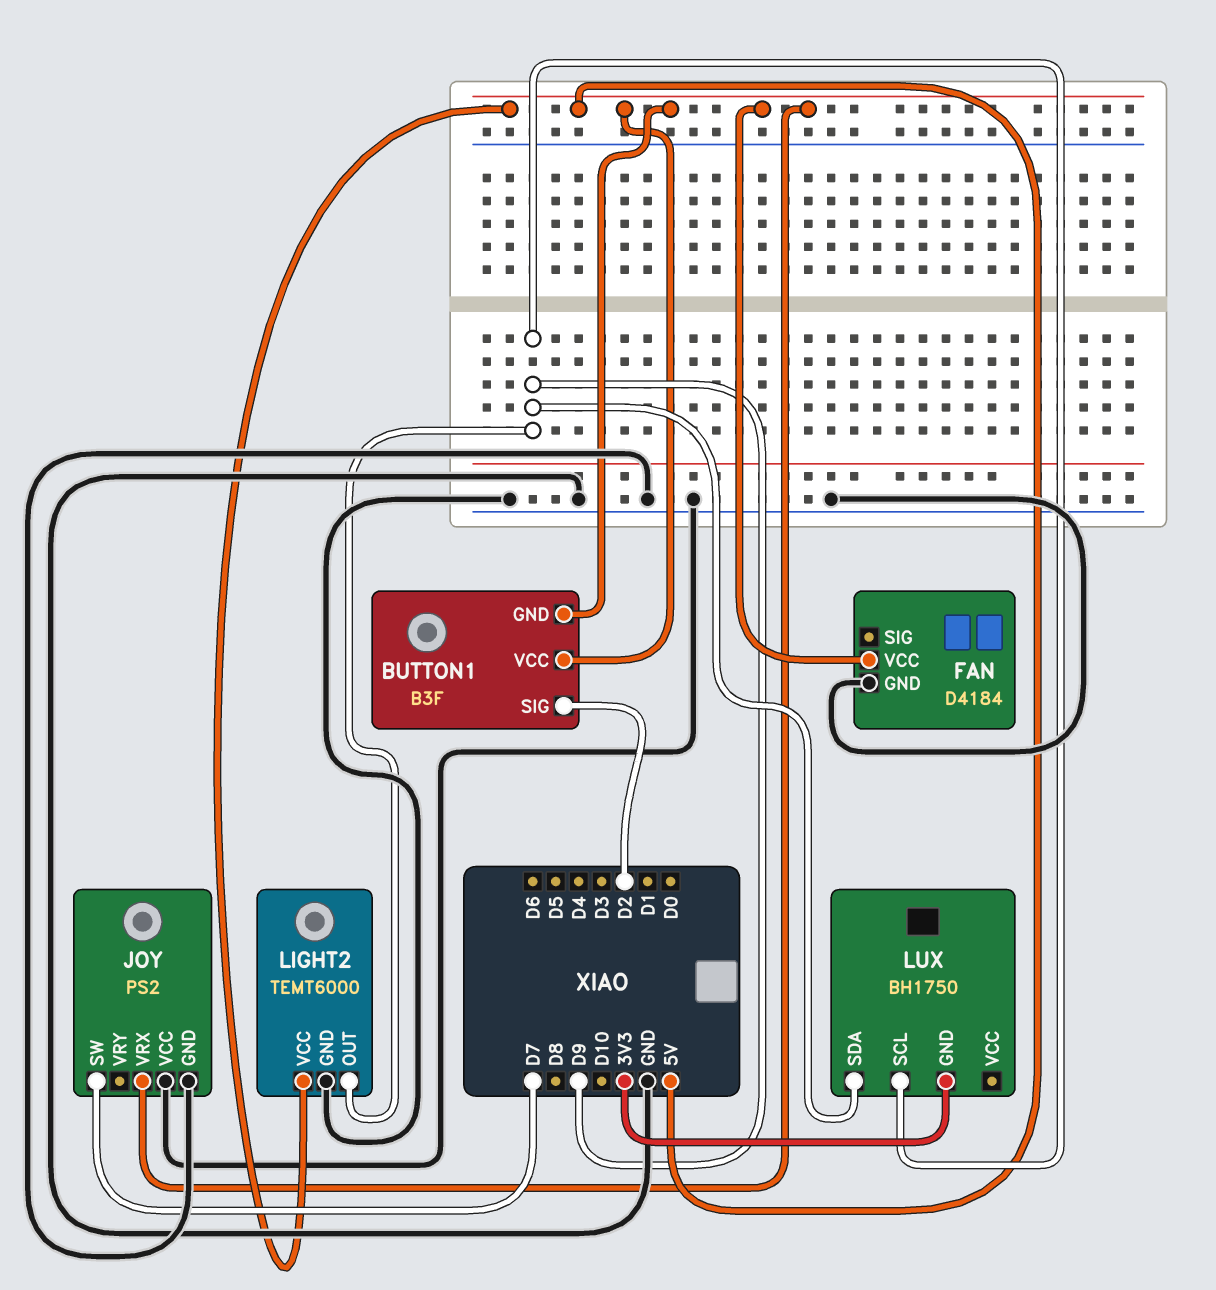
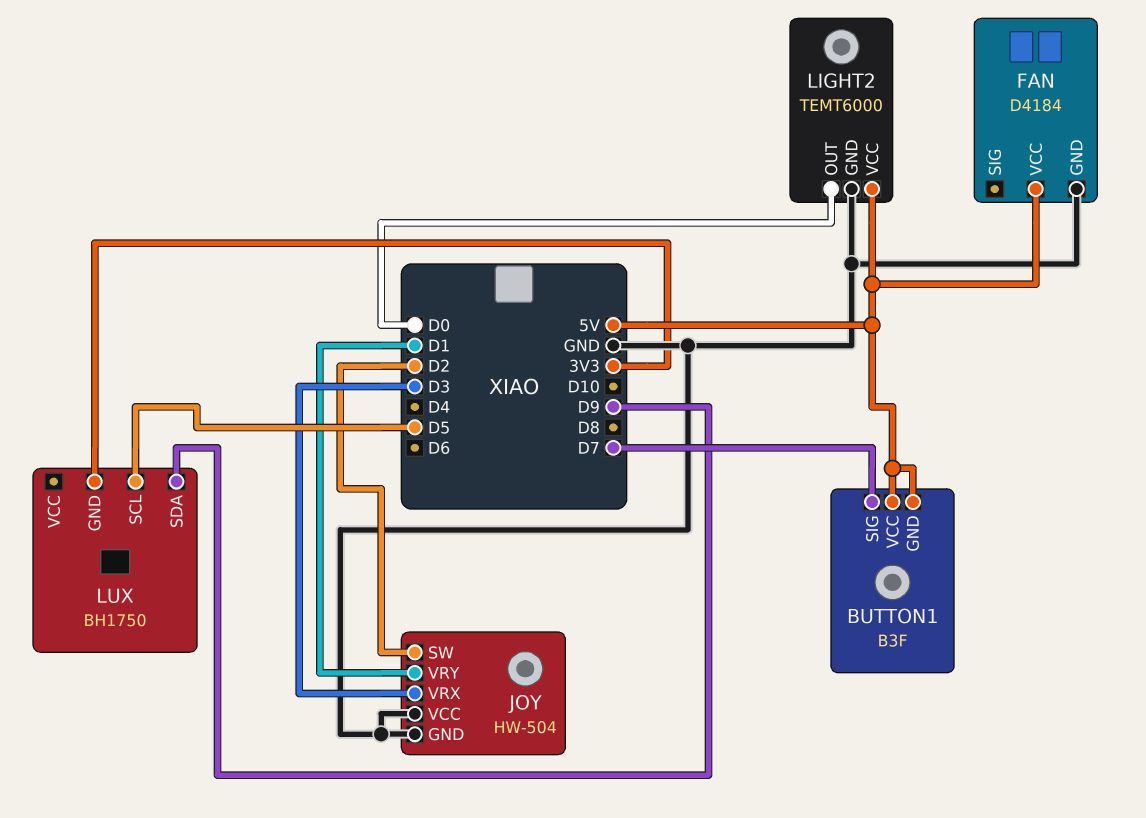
BUTTON1 pin SIG: D2 -> D7
JOY: PS2 -> HW-504
JOY pin SW: D7 -> D2
JOY pin VRX: 5V -> D3
JOY pin VRY: none -> D1
LIGHT2 pin OUT: D9 -> D0
LUX pin SCL: D9 -> D5

